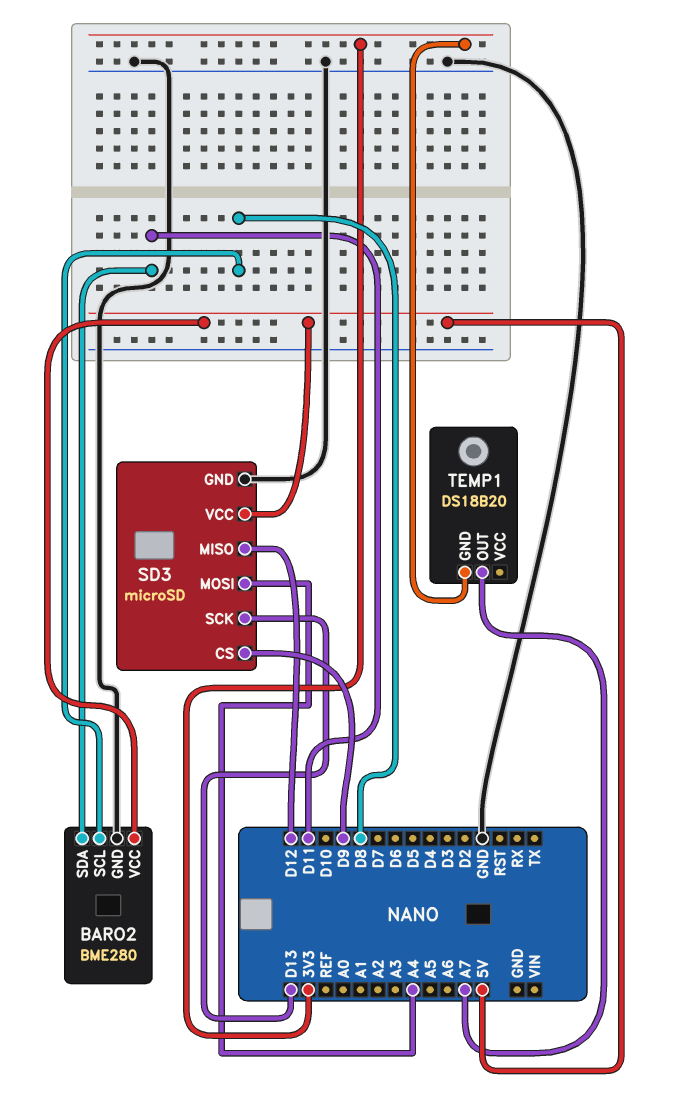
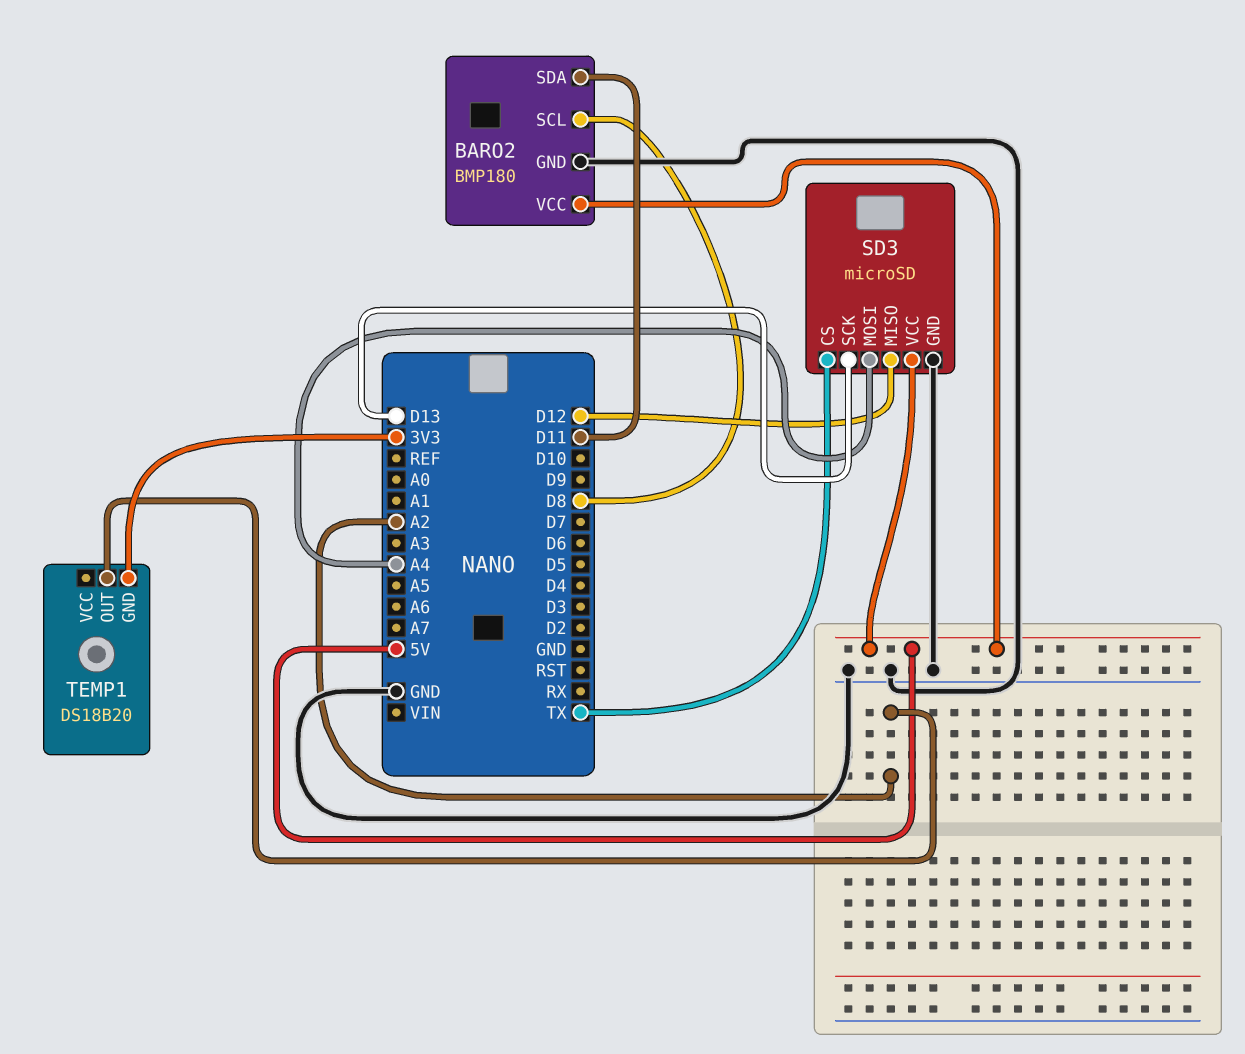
BARO2: BME280 -> BMP180
SD3 pin CS: D9 -> TX
TEMP1 pin OUT: A7 -> A2

